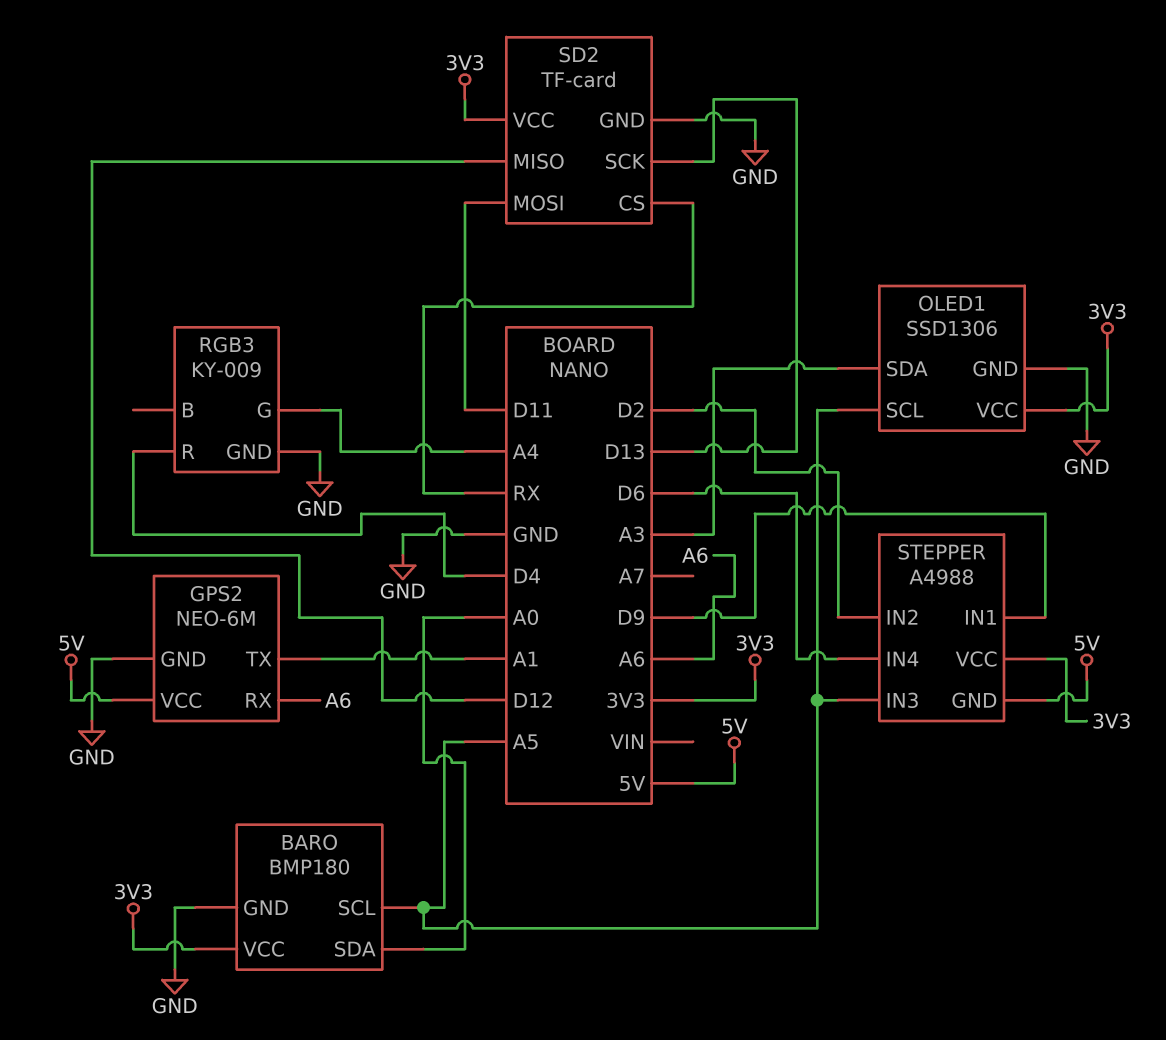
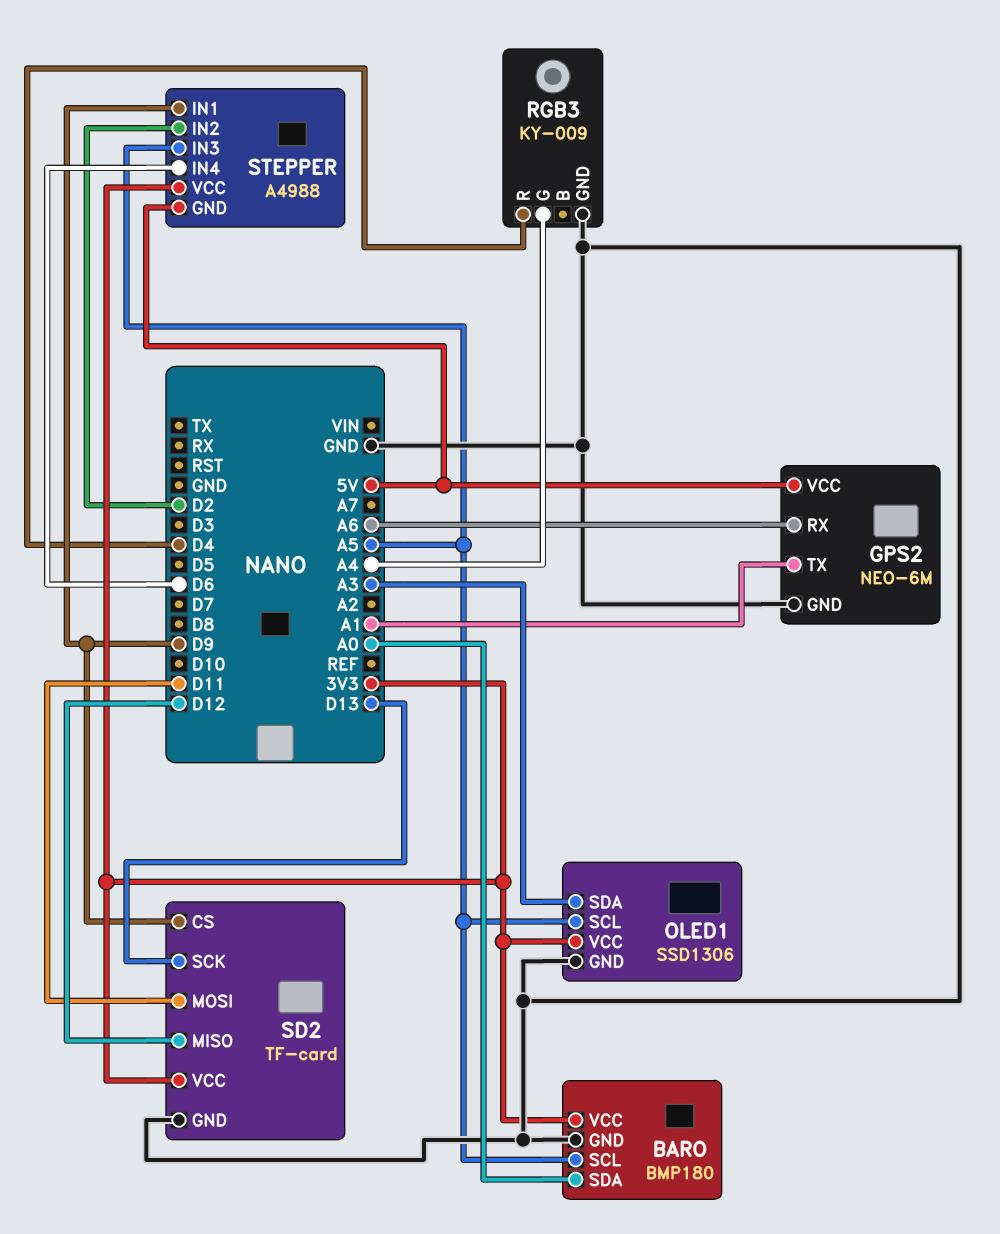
SD2 pin CS: RX -> D9

